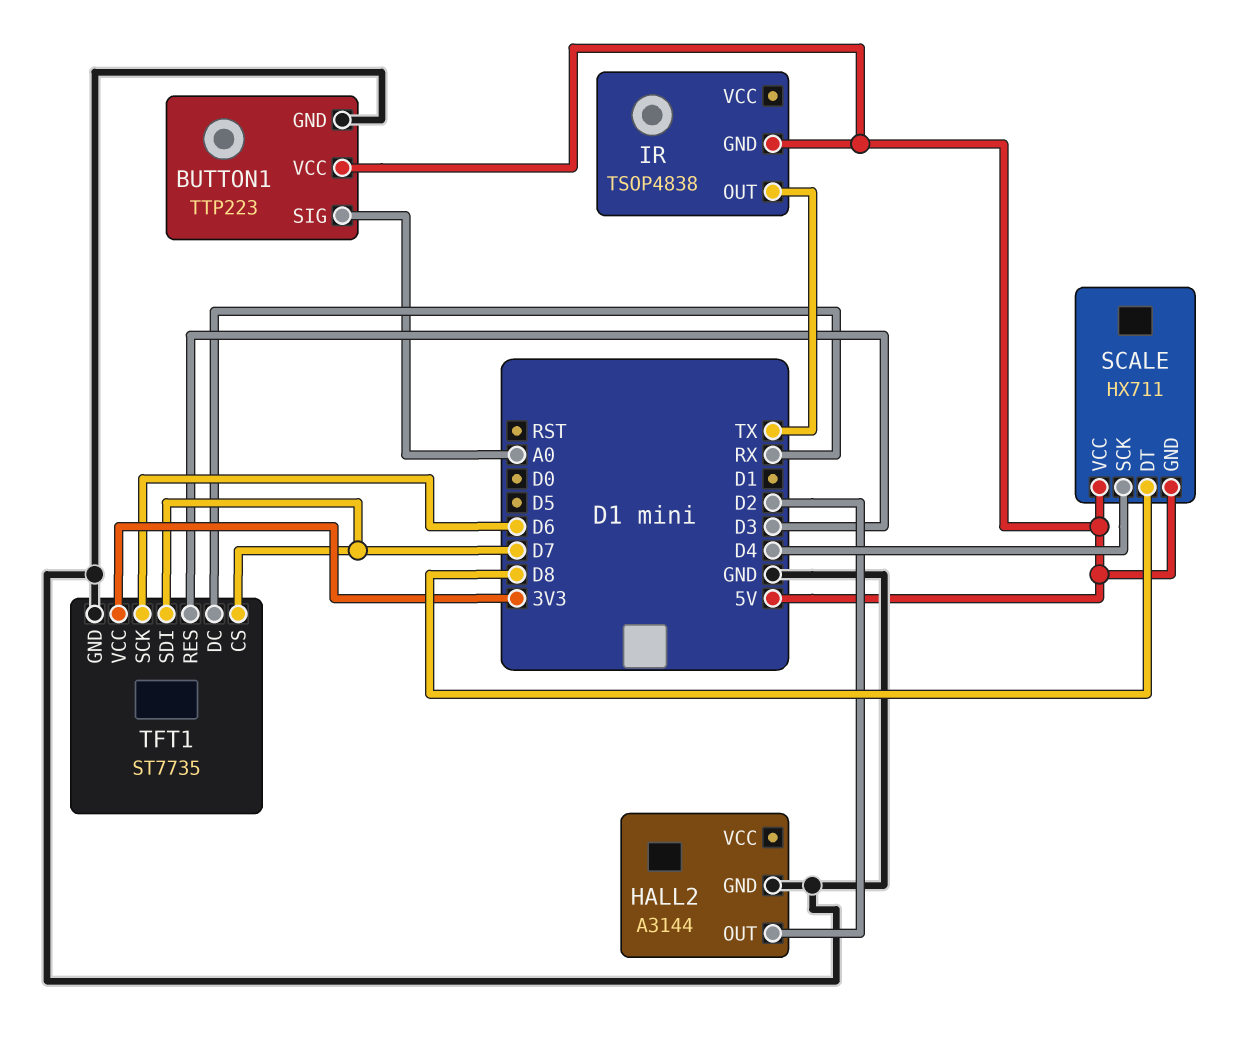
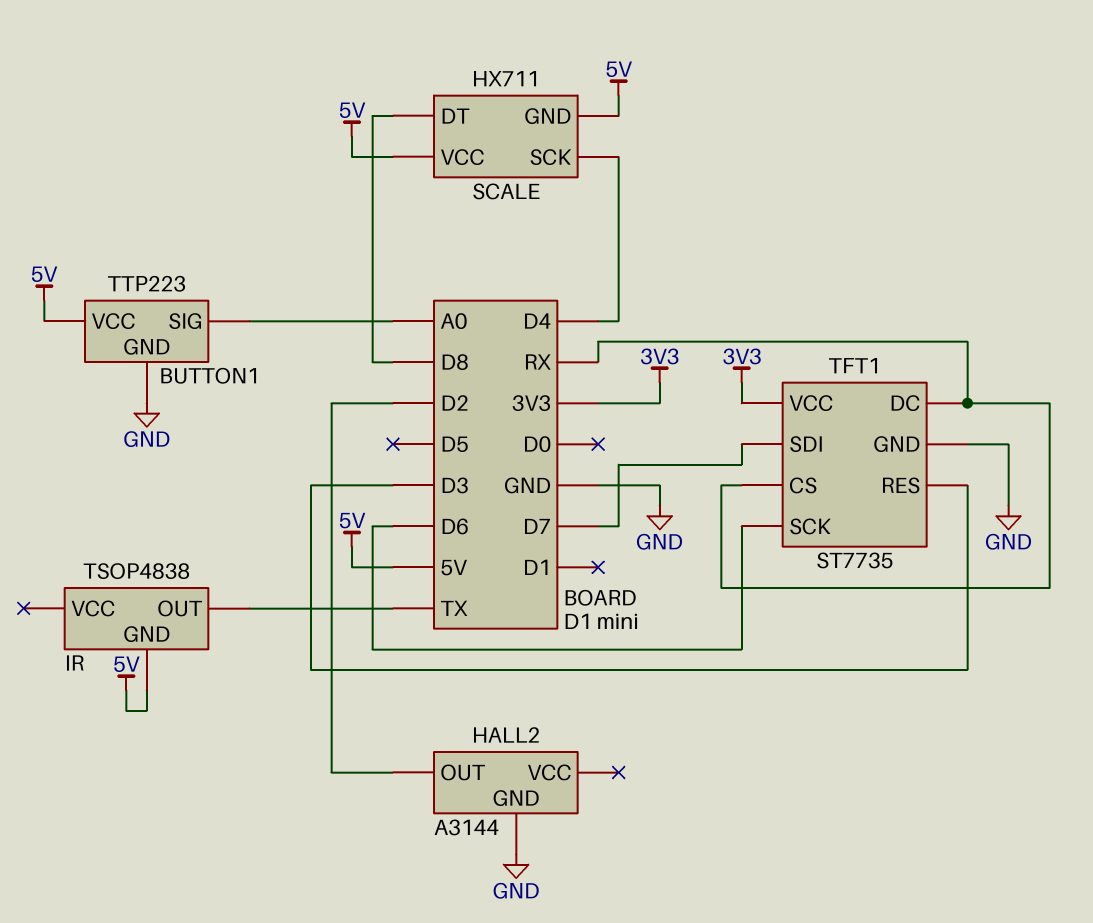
TFT1 pin CS: D7 -> RX

